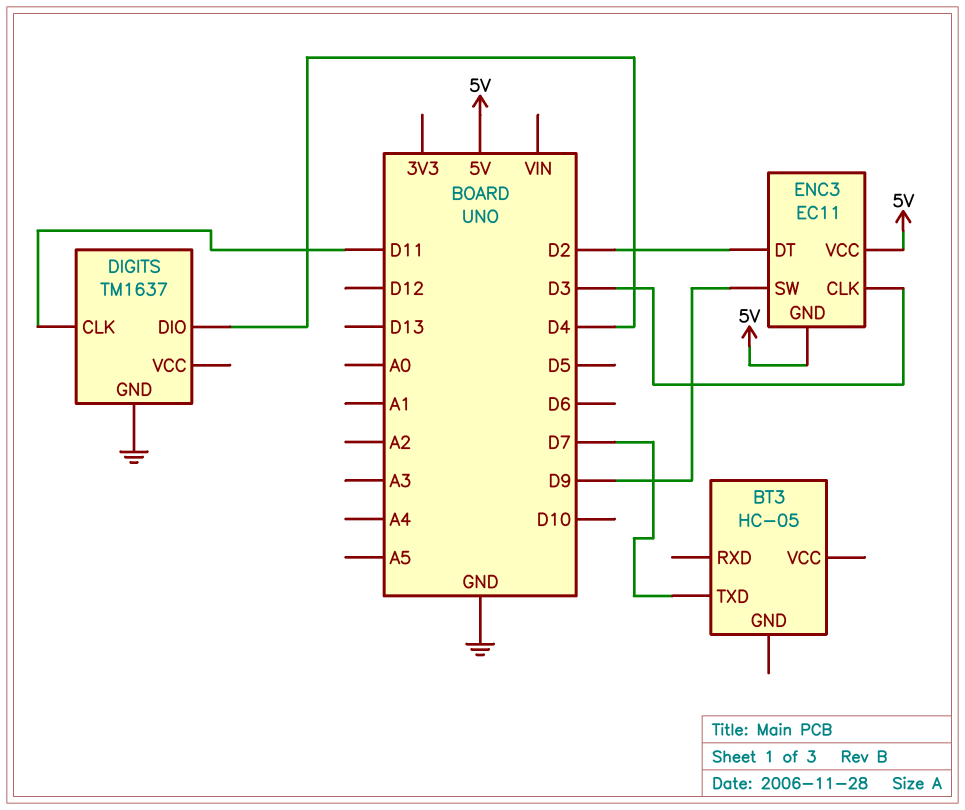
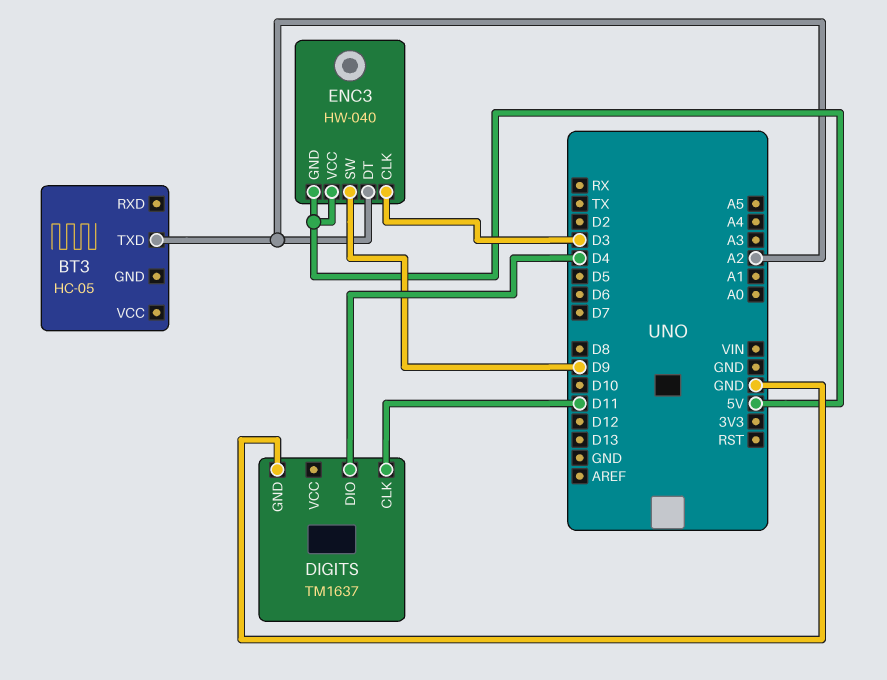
BT3 pin TXD: D7 -> A2
ENC3: EC11 -> HW-040
ENC3 pin DT: D2 -> A2

